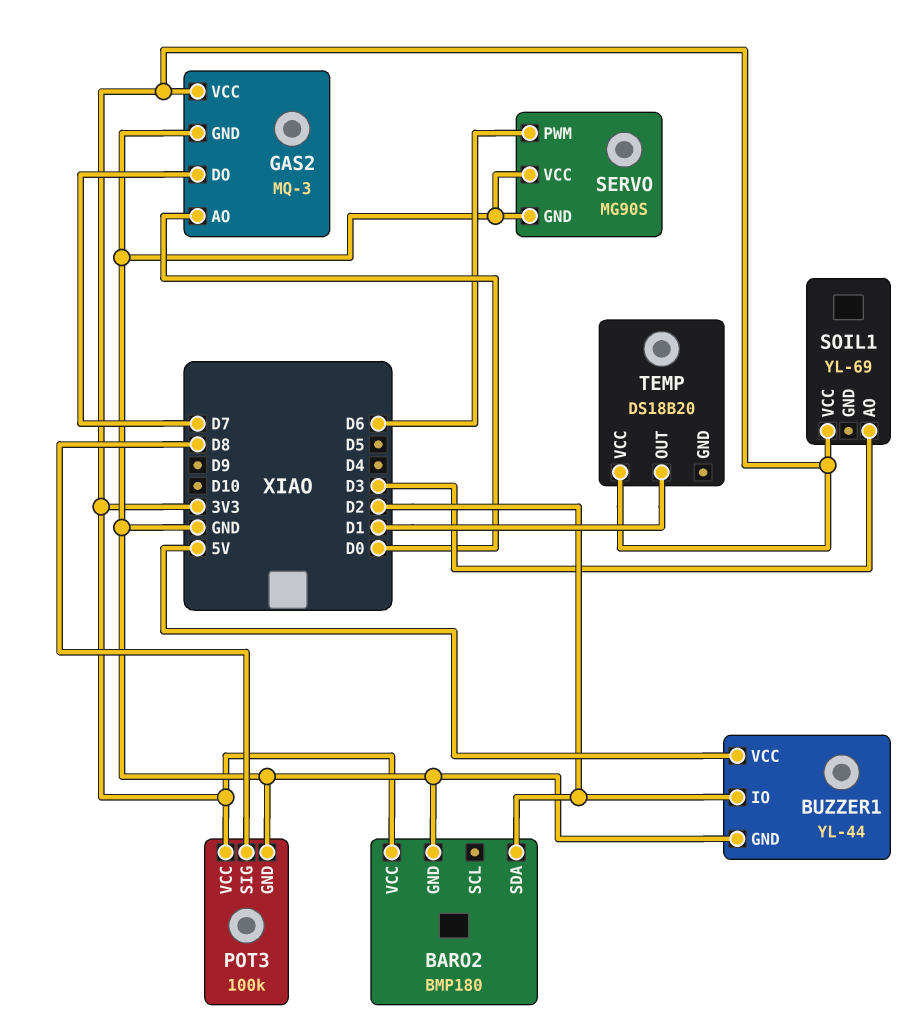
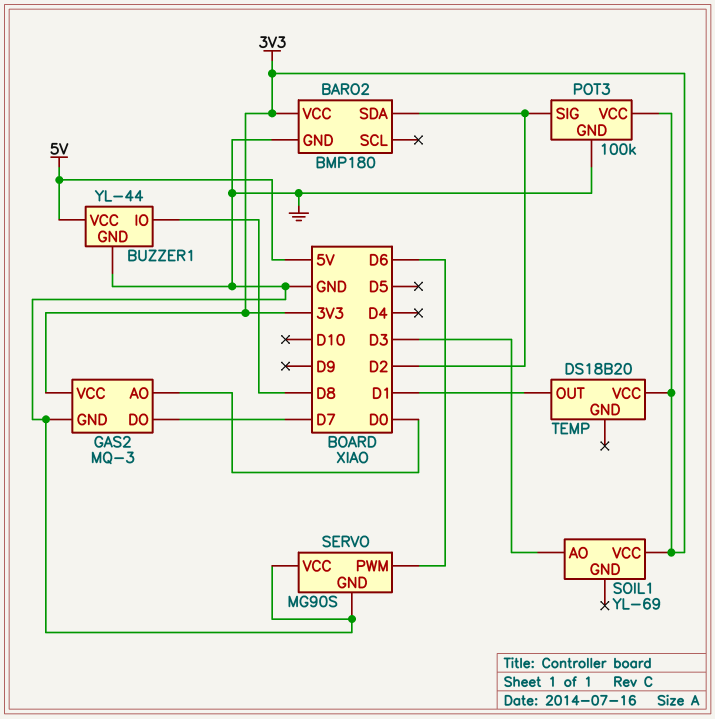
BUZZER1 pin IO: D2 -> D8
POT3 pin SIG: D8 -> D2

